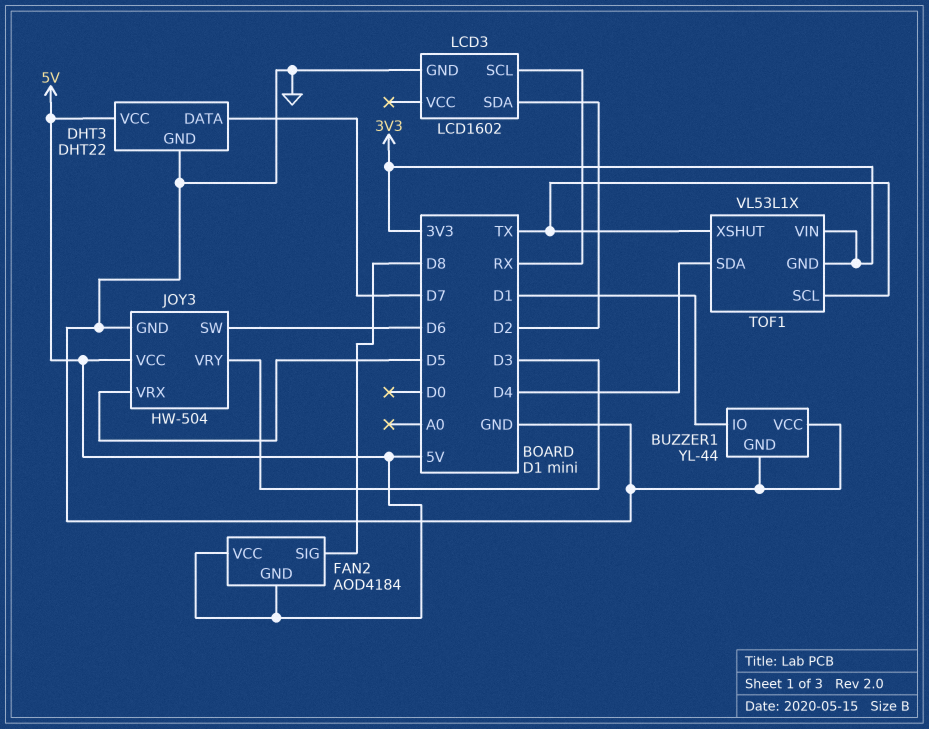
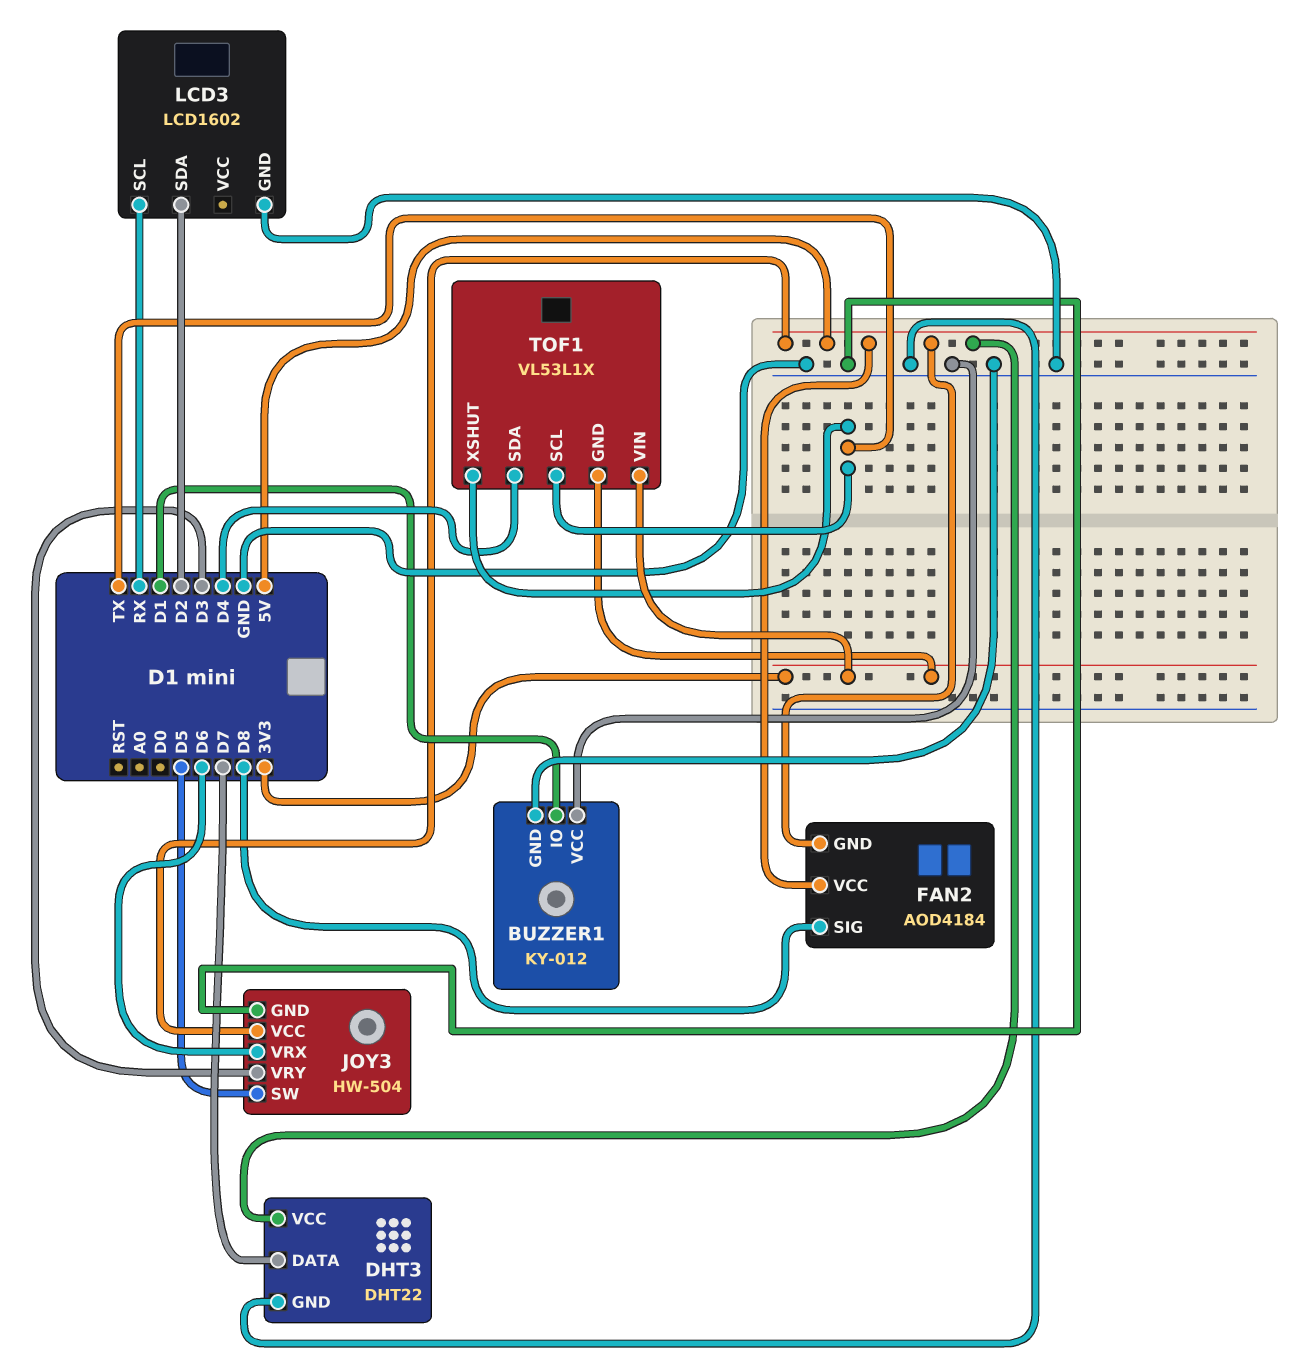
BUZZER1: YL-44 -> KY-012
JOY3 pin SW: D6 -> D5
JOY3 pin VRX: D5 -> D6

